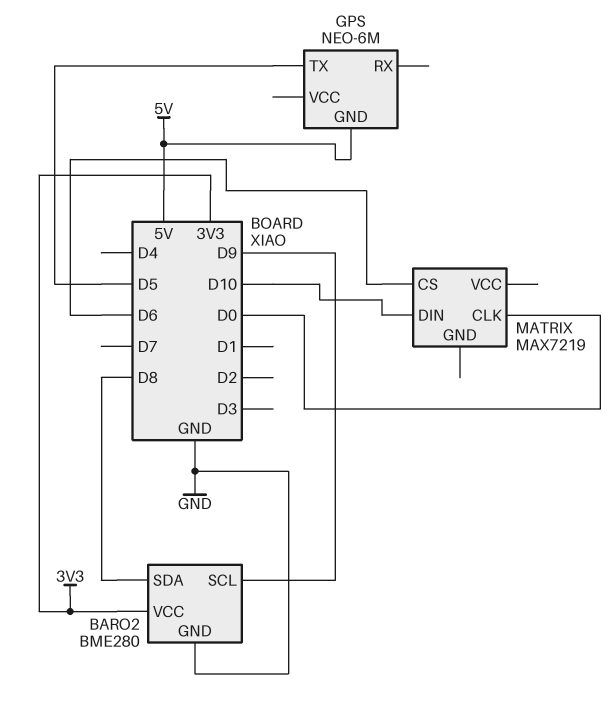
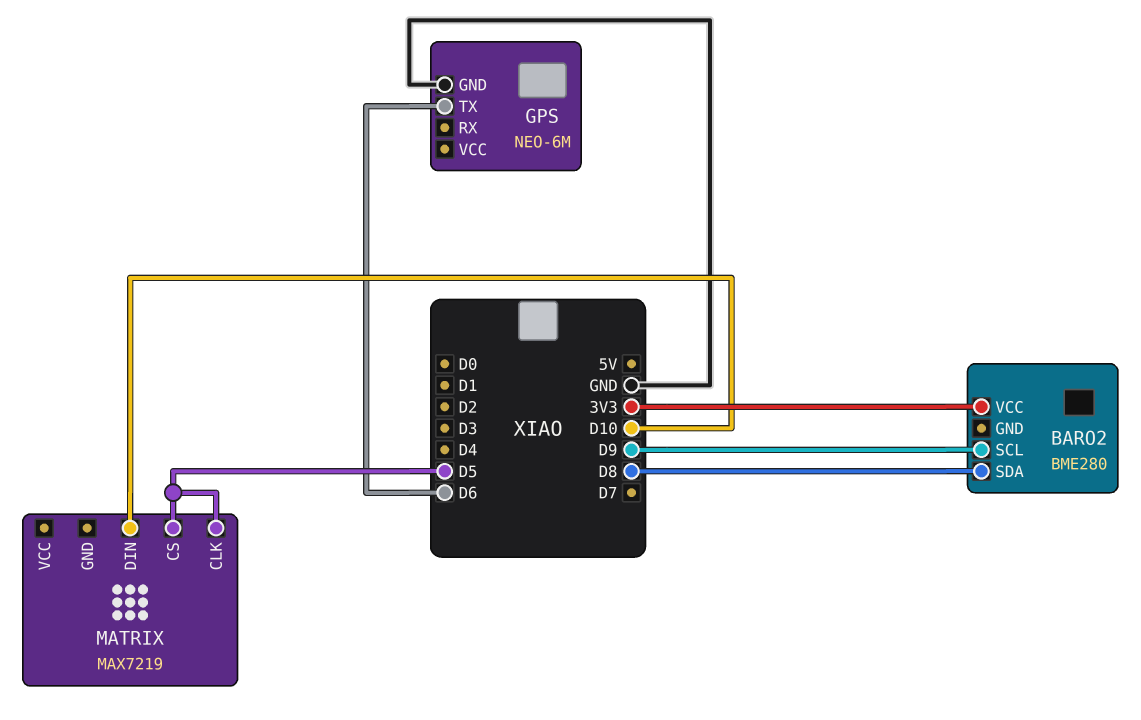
BARO2 pin GND: GND -> none
GPS pin GND: 5V -> GND
GPS pin TX: D5 -> D6
MATRIX pin CLK: D0 -> D5
MATRIX pin CS: D6 -> D5

